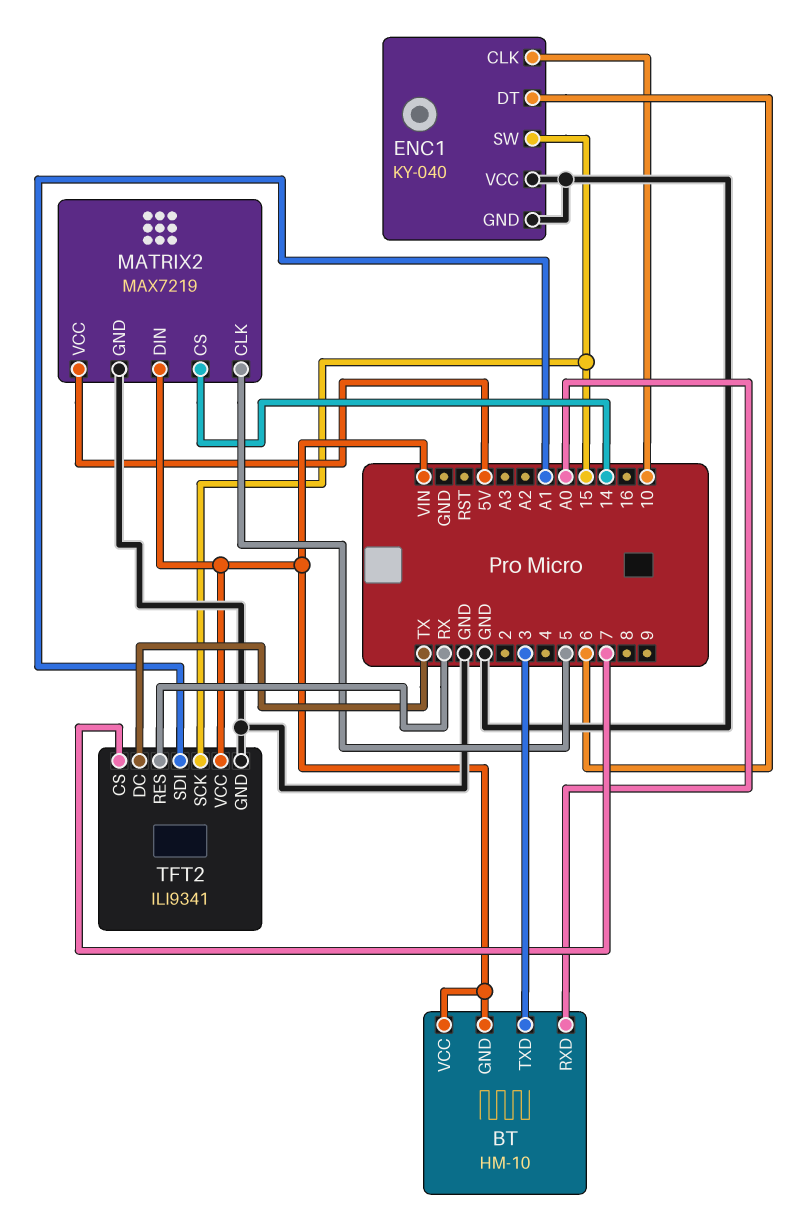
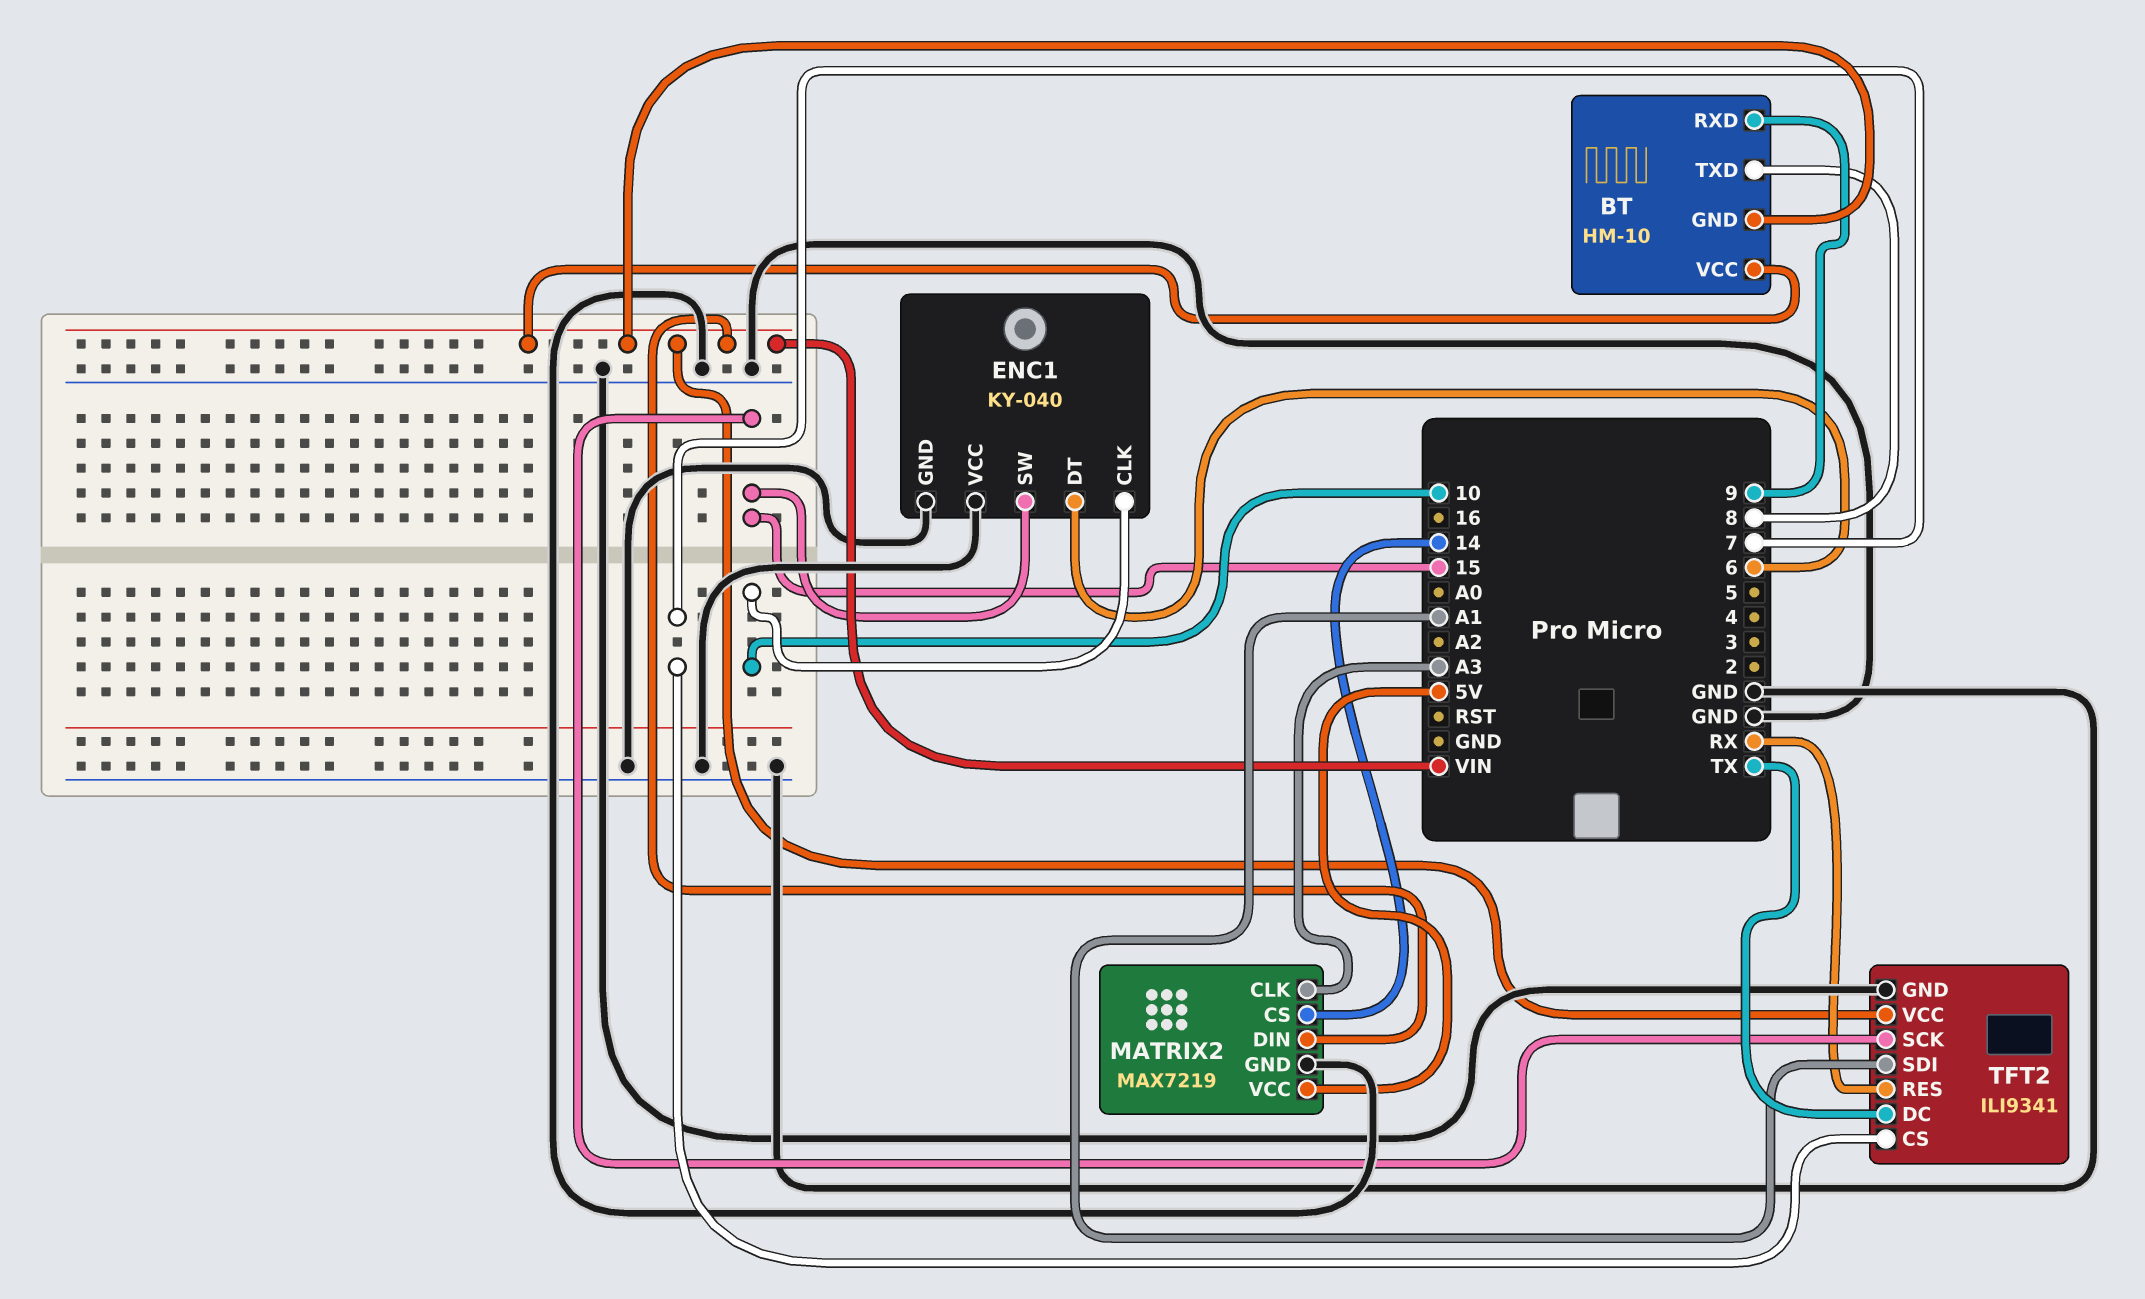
BT pin RXD: A0 -> 9
BT pin TXD: 3 -> 8
MATRIX2 pin CLK: 5 -> A3

